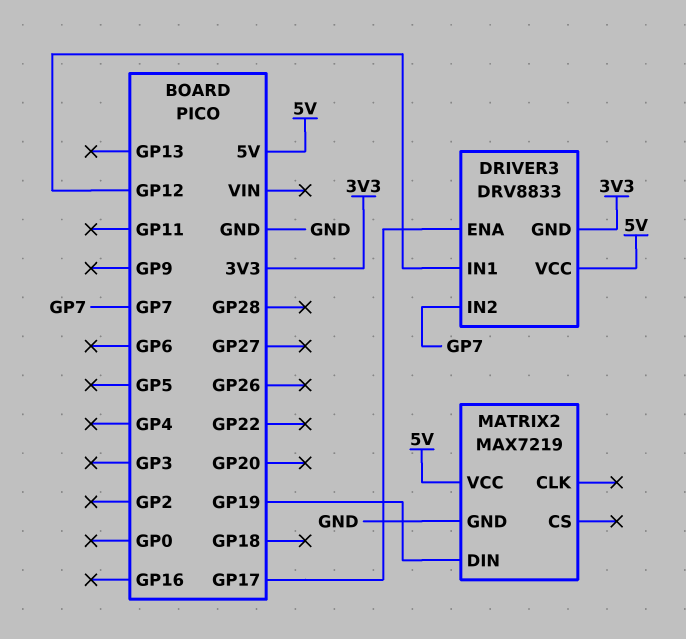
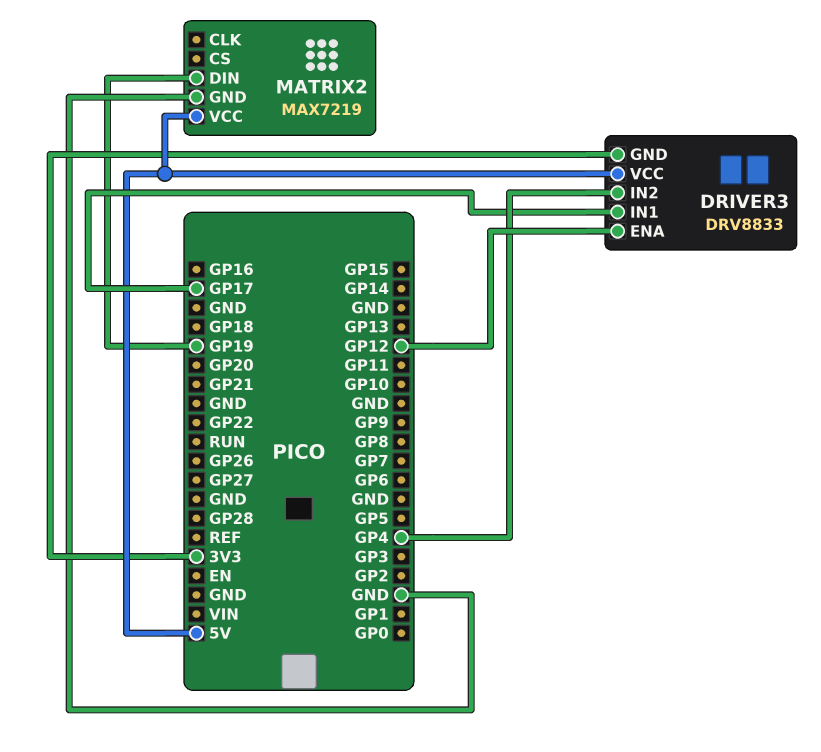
DRIVER3 pin ENA: GP17 -> GP12
DRIVER3 pin IN1: GP12 -> GP17
DRIVER3 pin IN2: GP7 -> GP4

